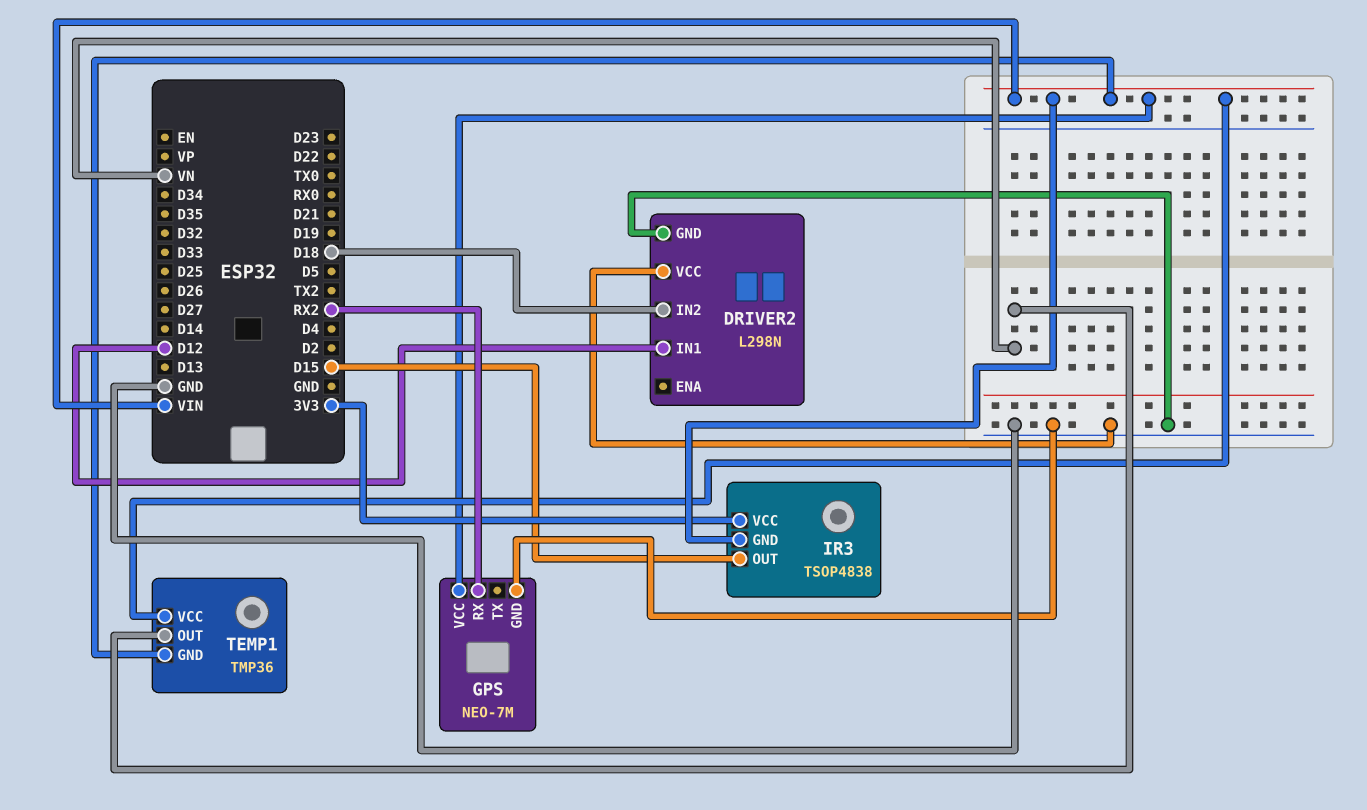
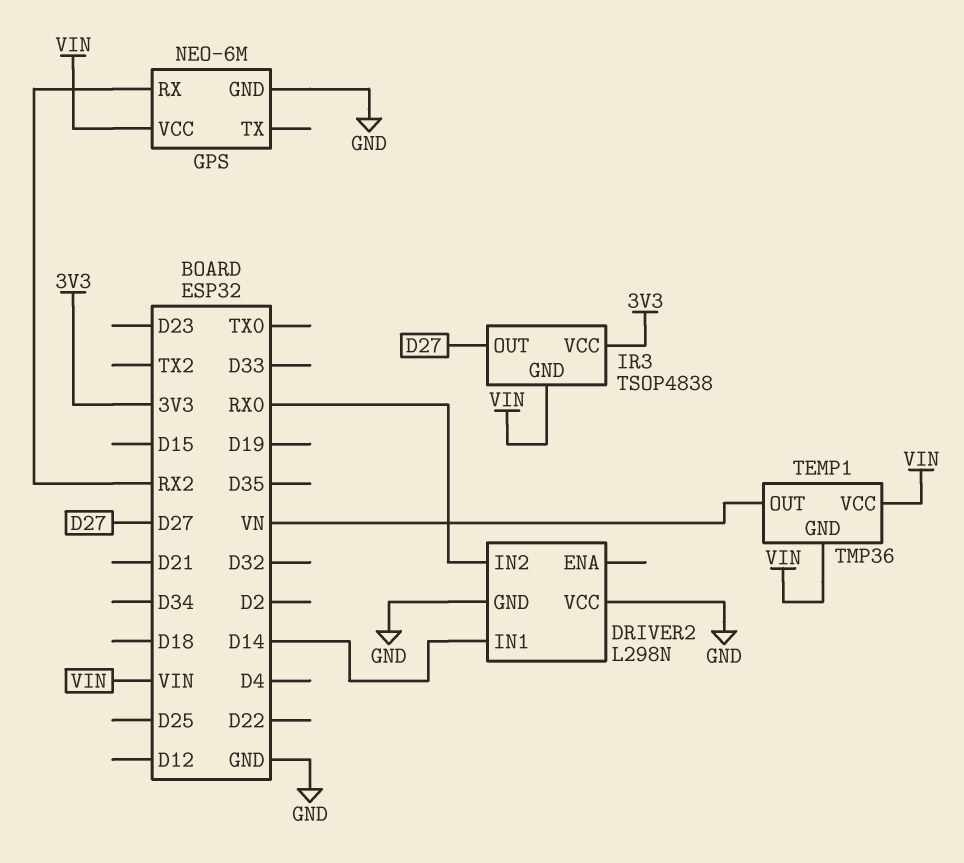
DRIVER2 pin IN1: D12 -> D14
DRIVER2 pin IN2: D18 -> RX0
GPS: NEO-7M -> NEO-6M
IR3 pin OUT: D15 -> D27

